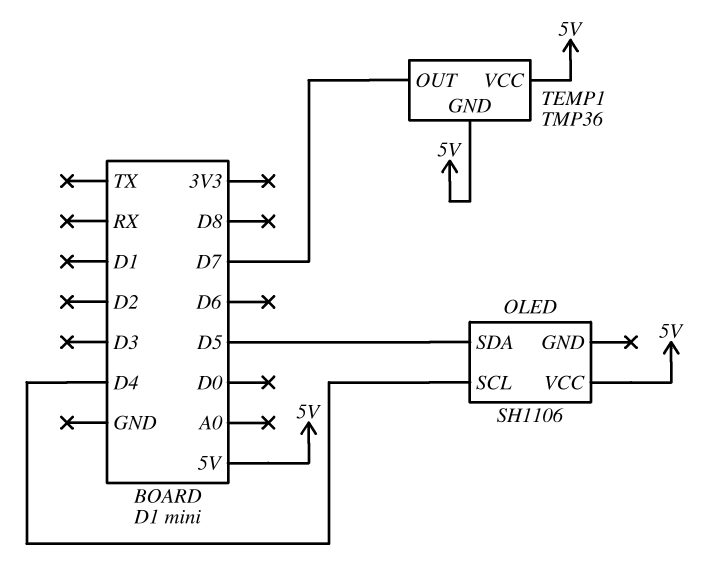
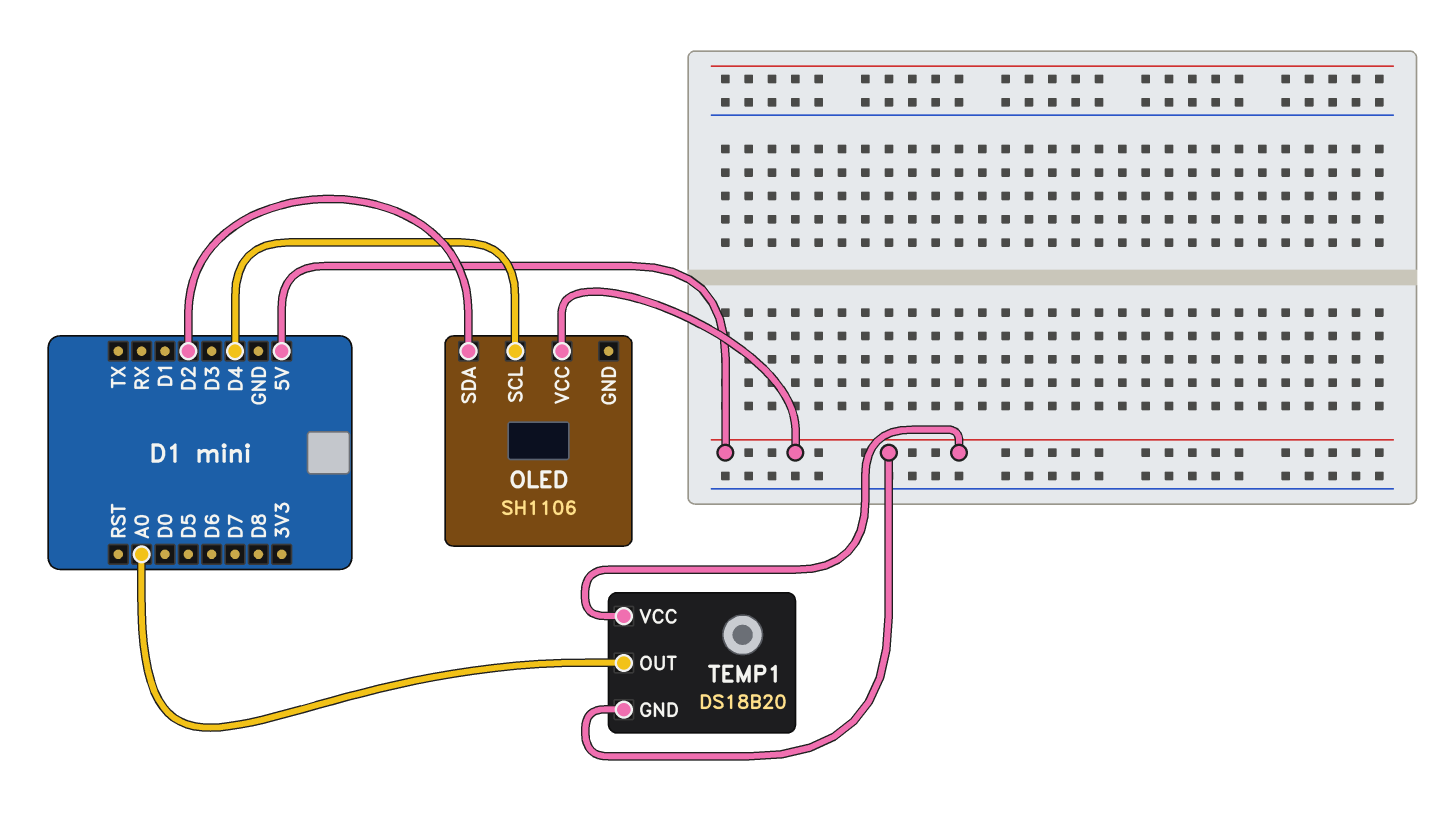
OLED pin SDA: D5 -> D2
TEMP1: TMP36 -> DS18B20
TEMP1 pin OUT: D7 -> A0

